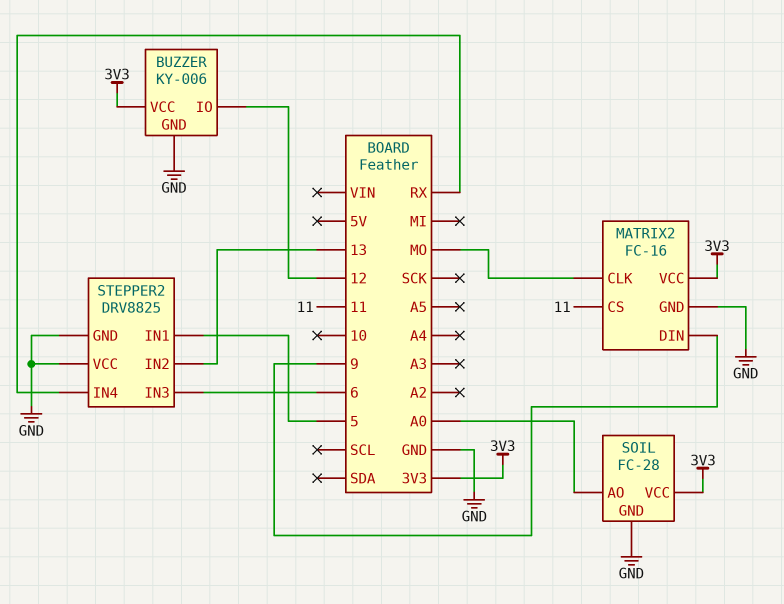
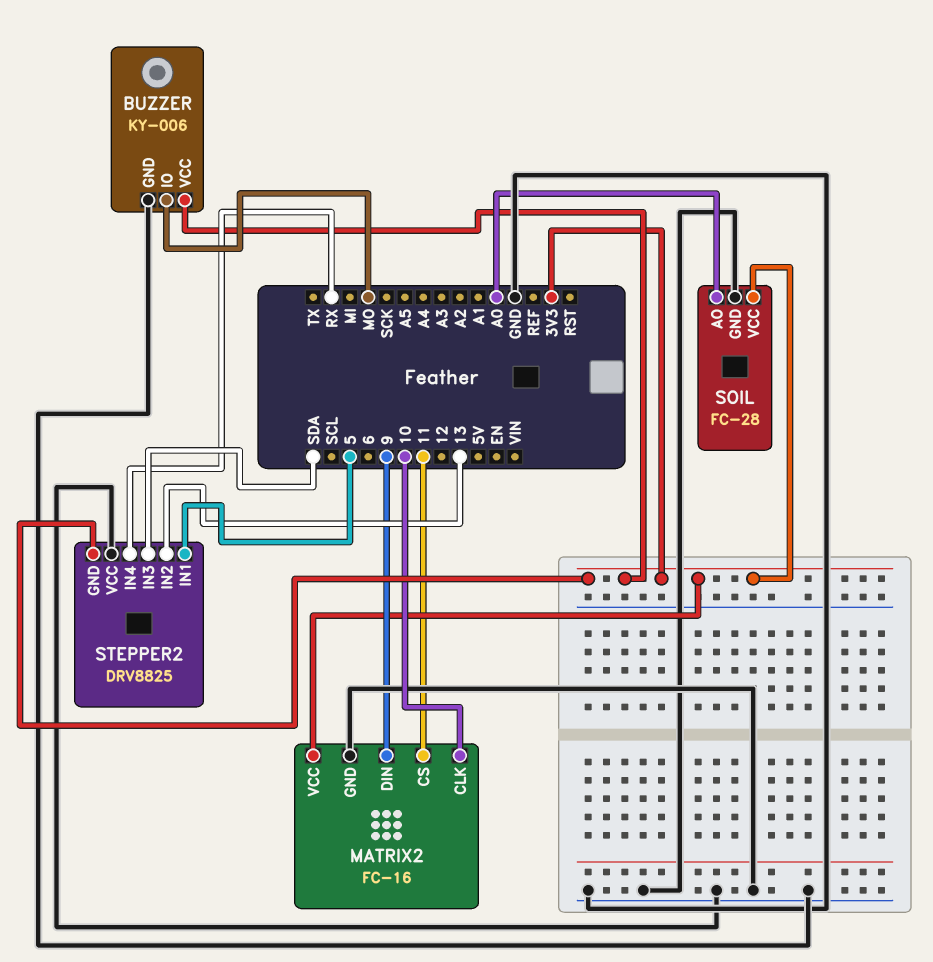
BUZZER pin IO: 12 -> MO
MATRIX2 pin CLK: MO -> 10
STEPPER2 pin GND: GND -> 3V3
STEPPER2 pin IN3: 6 -> SDA

